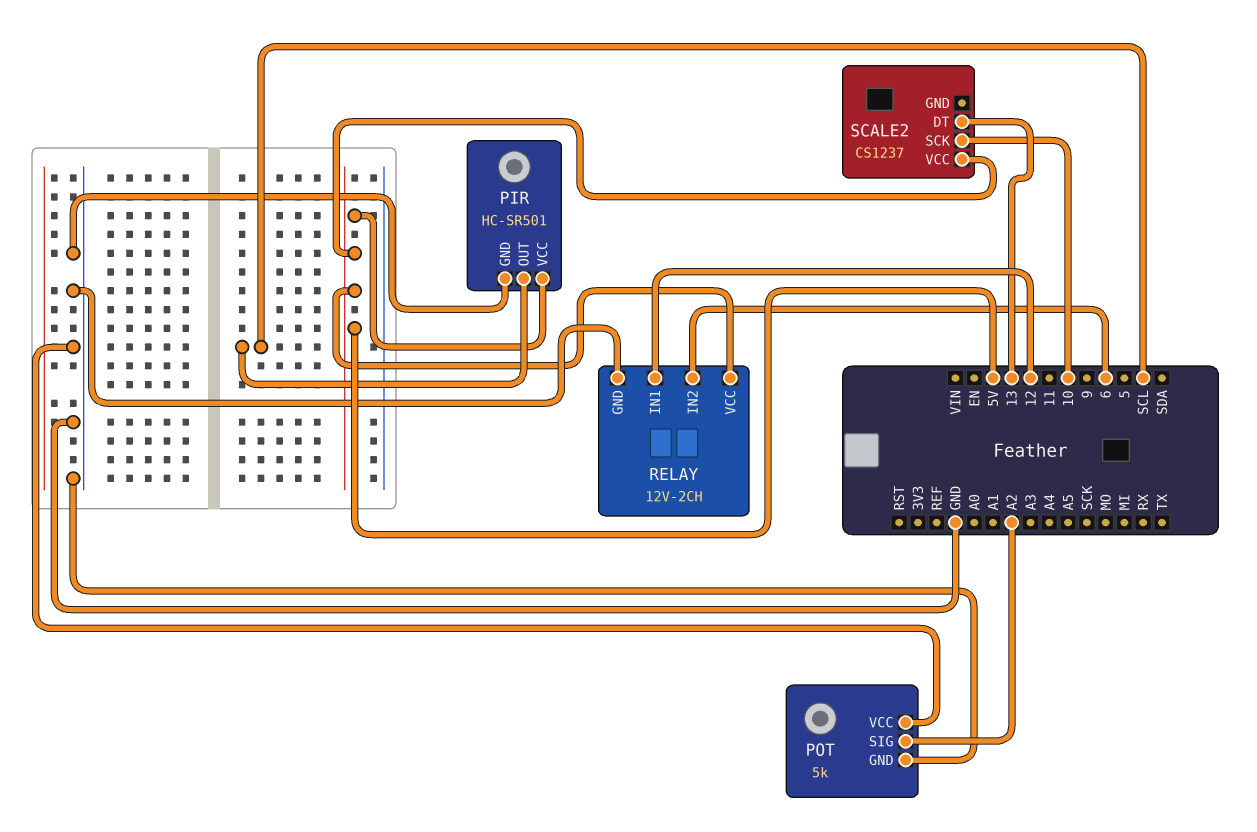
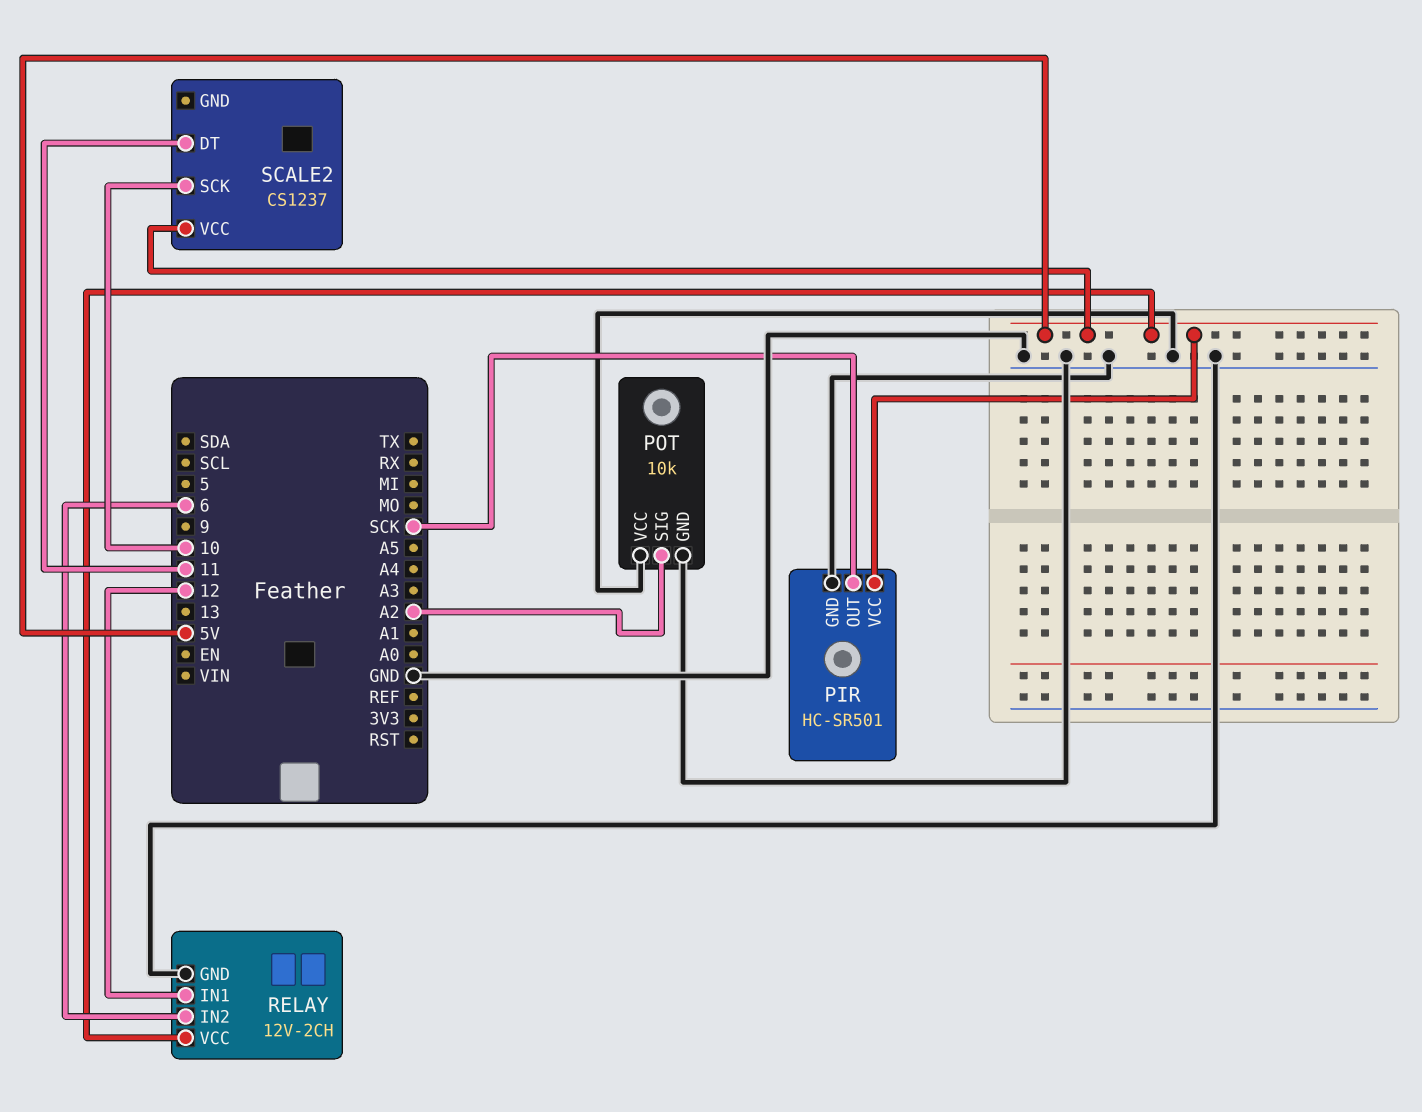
PIR pin OUT: SCL -> SCK
POT: 5k -> 10k
SCALE2 pin DT: 13 -> 11

